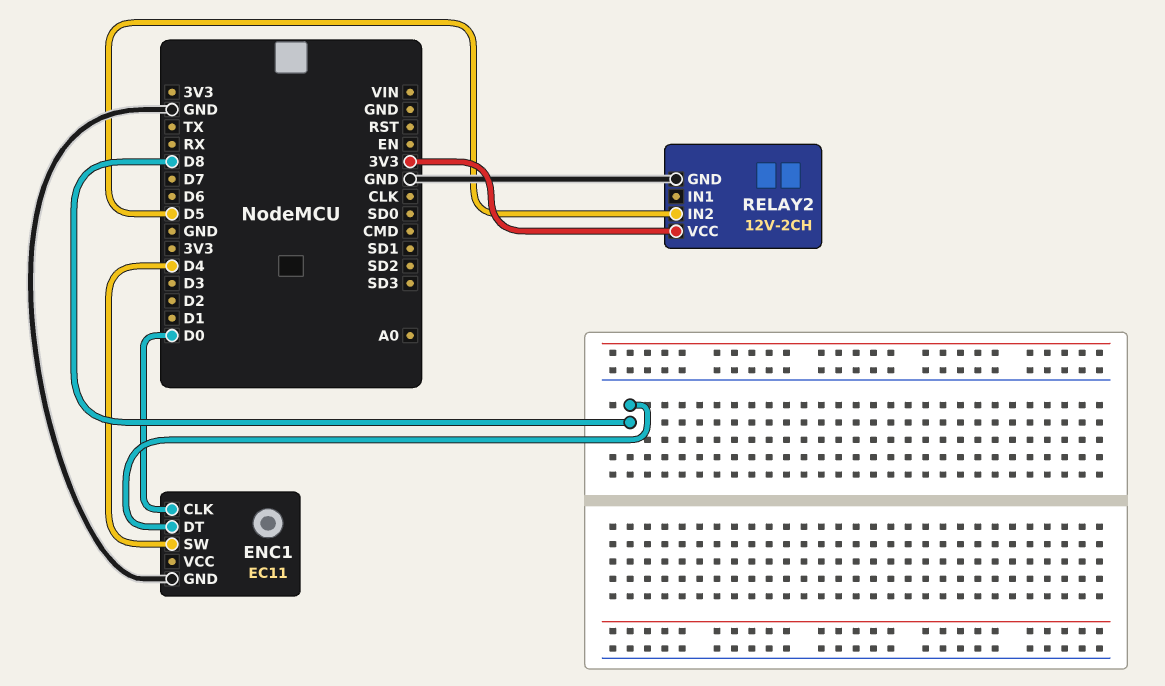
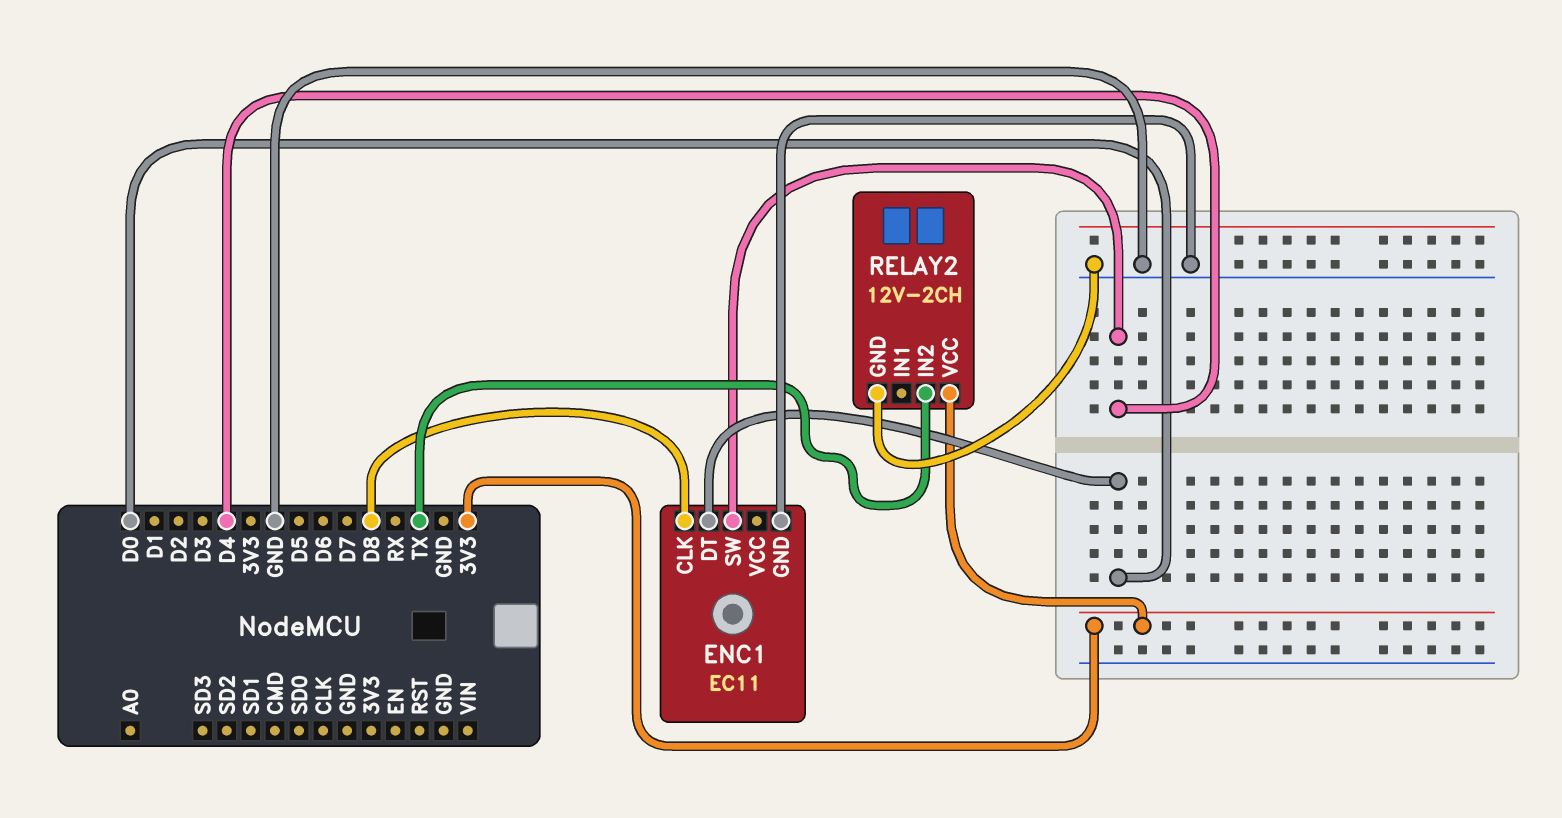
ENC1 pin CLK: D0 -> D8
ENC1 pin DT: D8 -> D0
RELAY2 pin IN2: D5 -> TX

